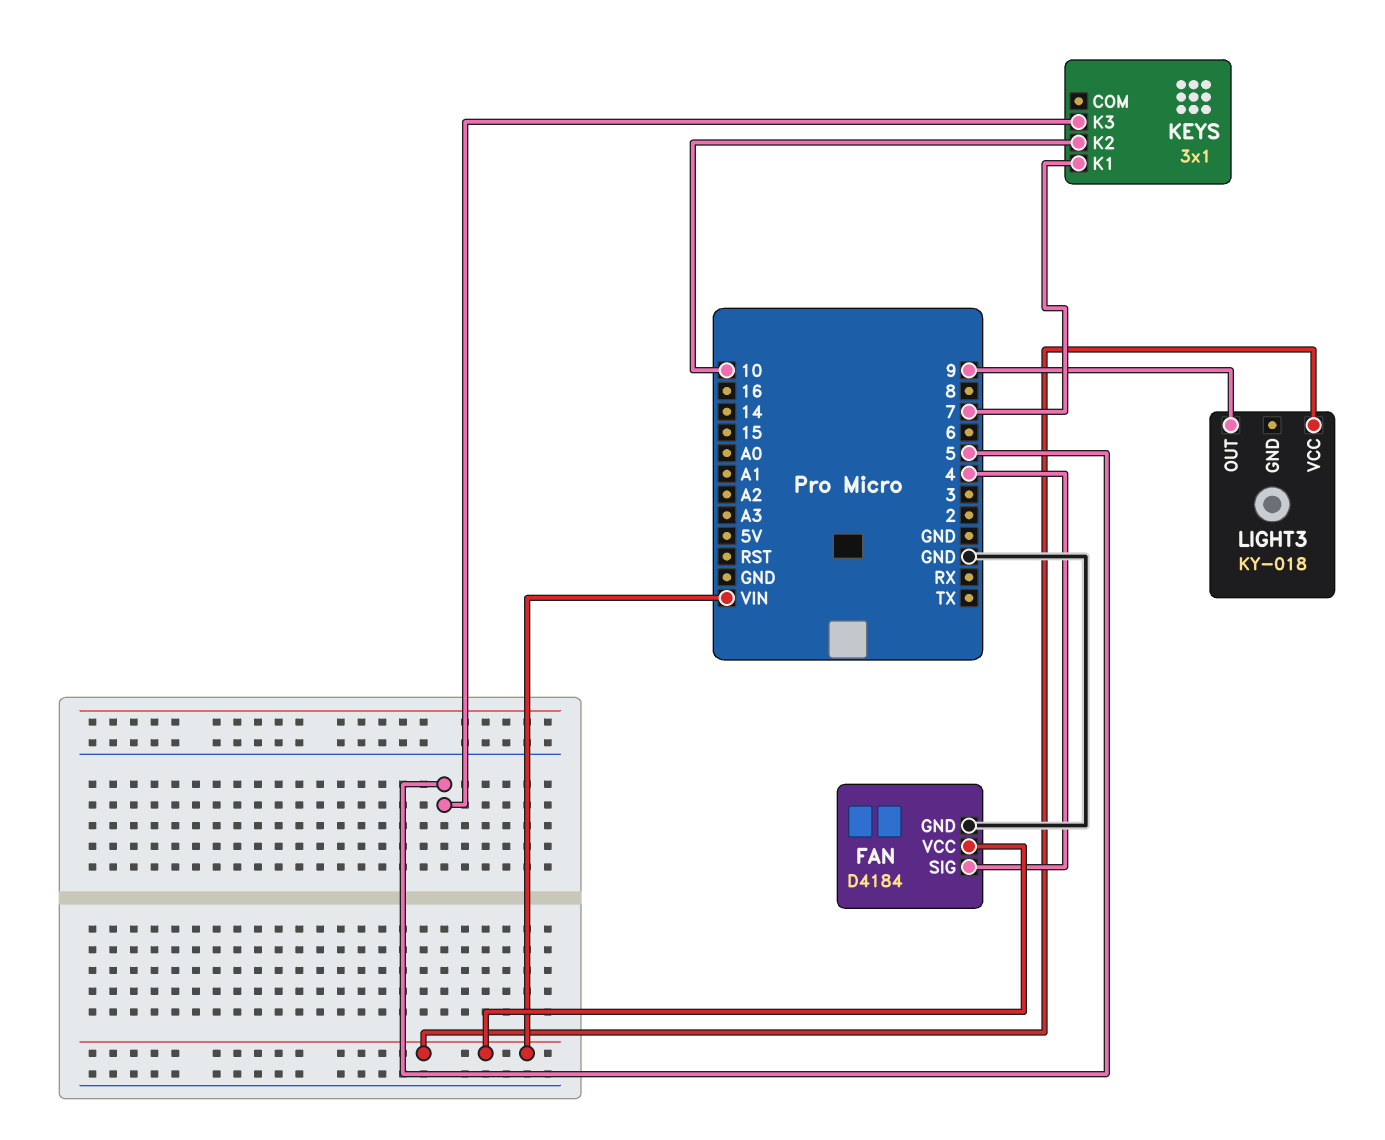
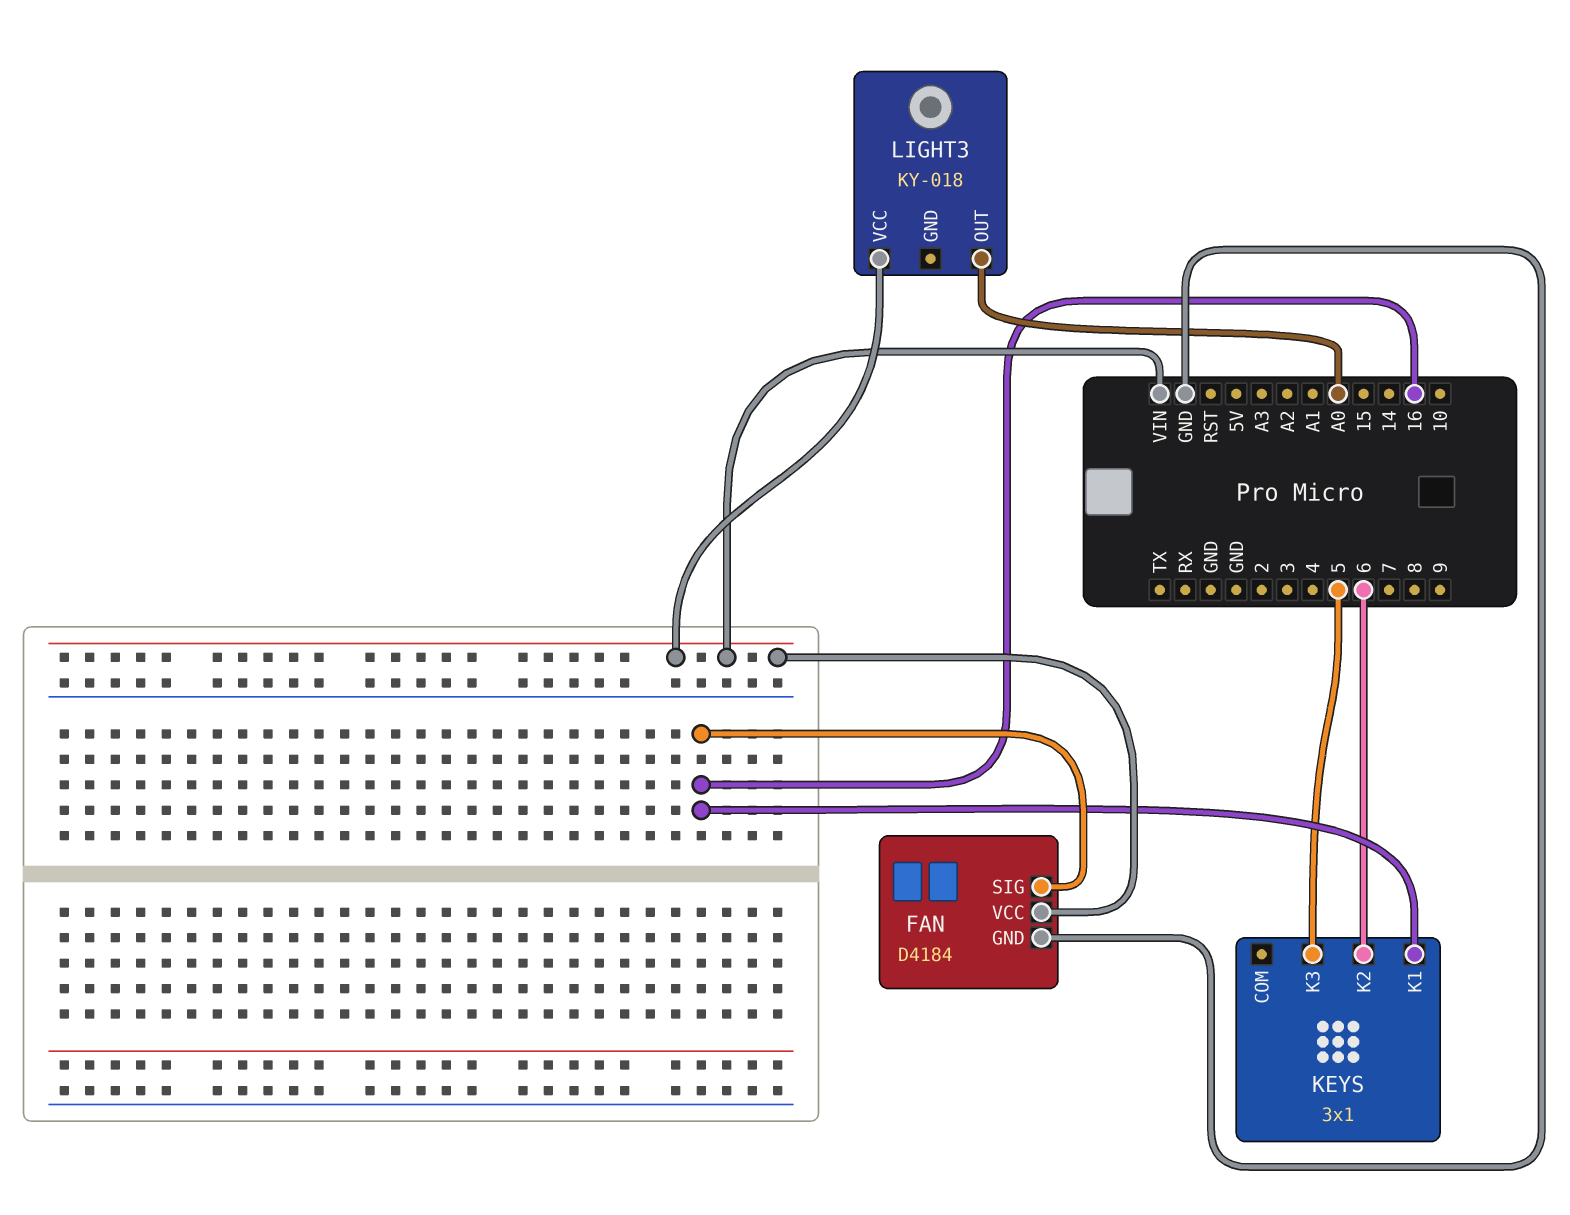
FAN pin SIG: 4 -> 16
KEYS pin K1: 7 -> 16
KEYS pin K2: 10 -> 6
LIGHT3 pin OUT: 9 -> A0

